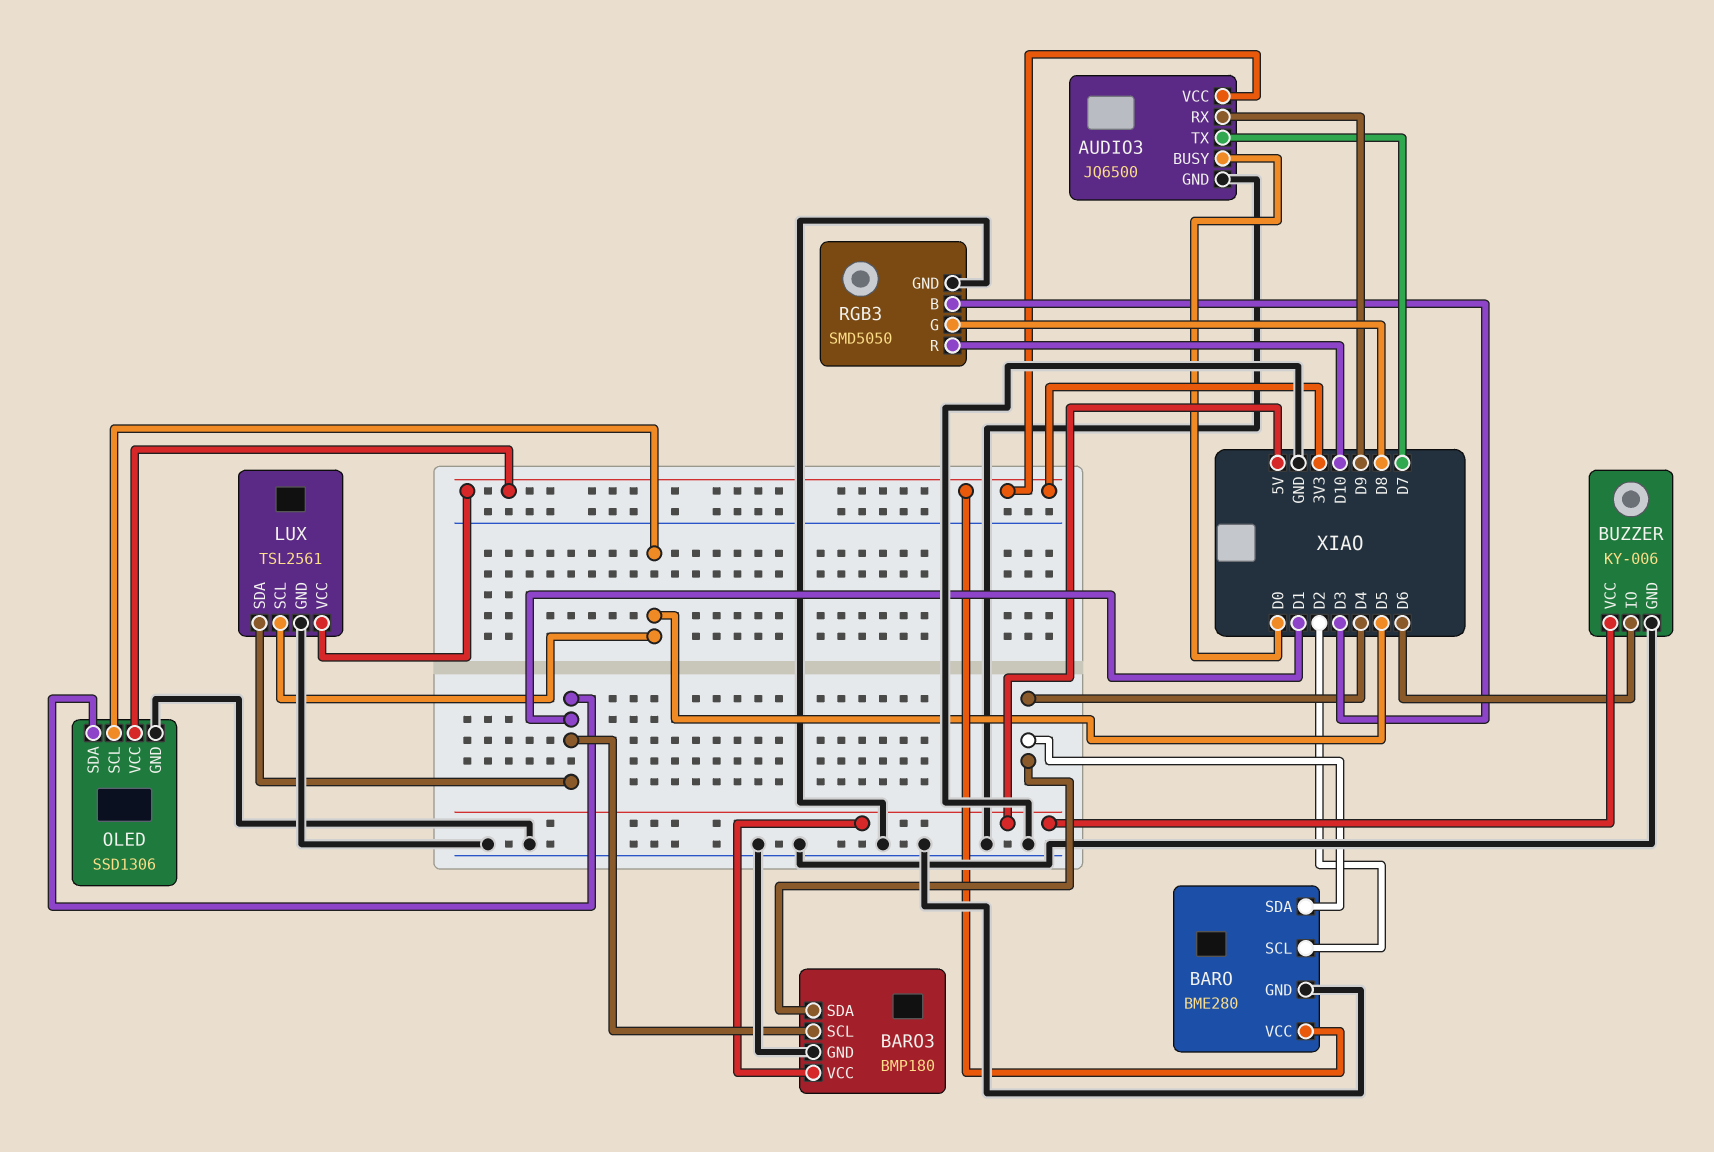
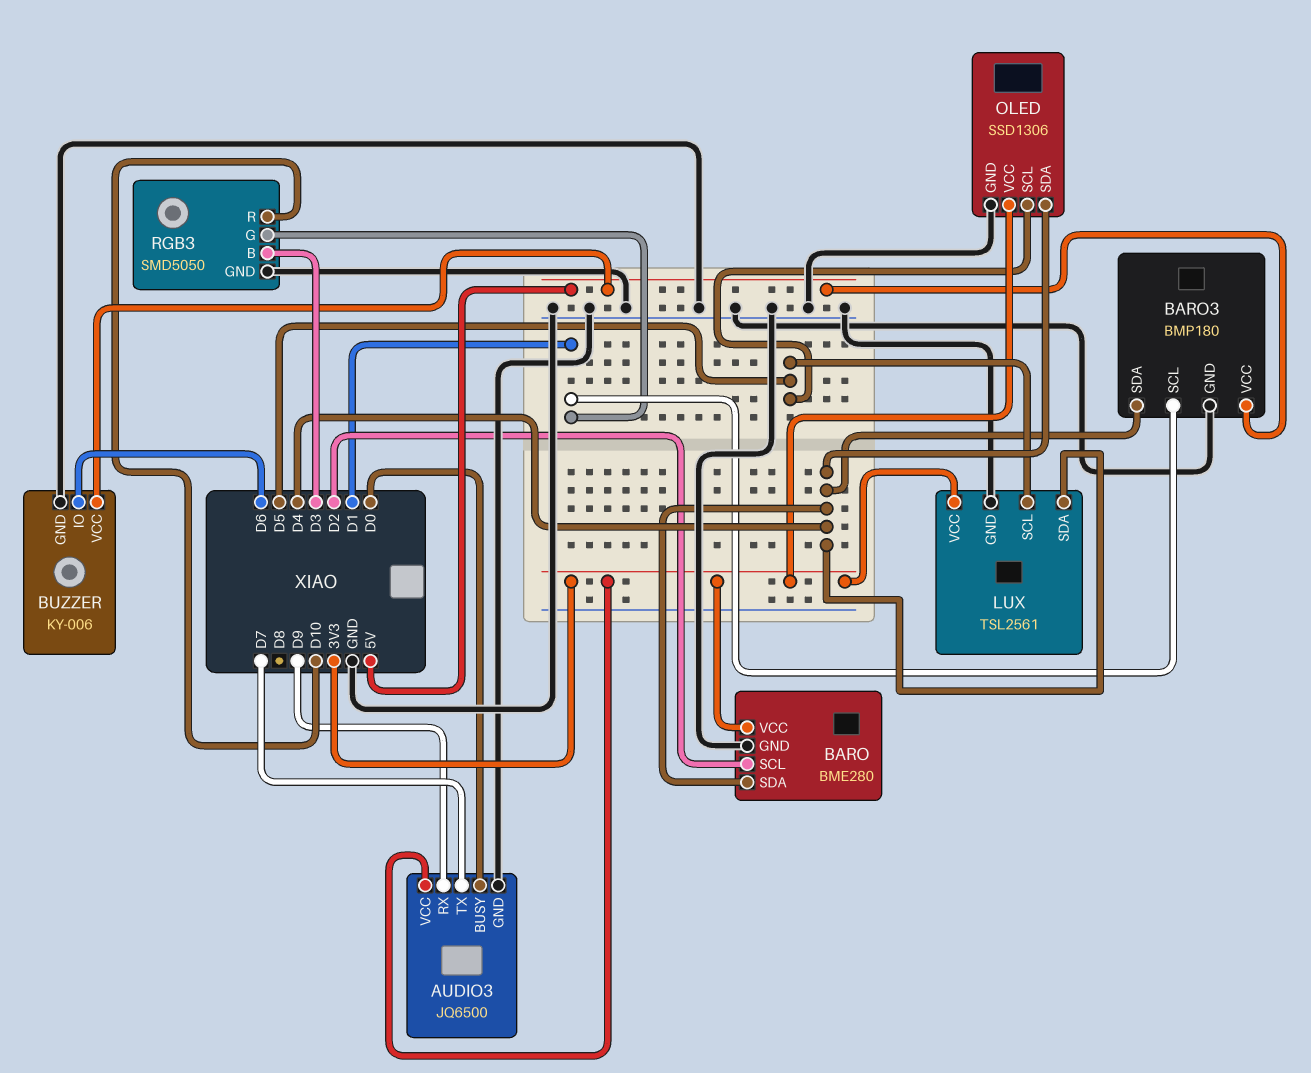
LUX pin SDA: D1 -> D4
OLED pin SDA: D1 -> D4
RGB3 pin G: D8 -> D1

